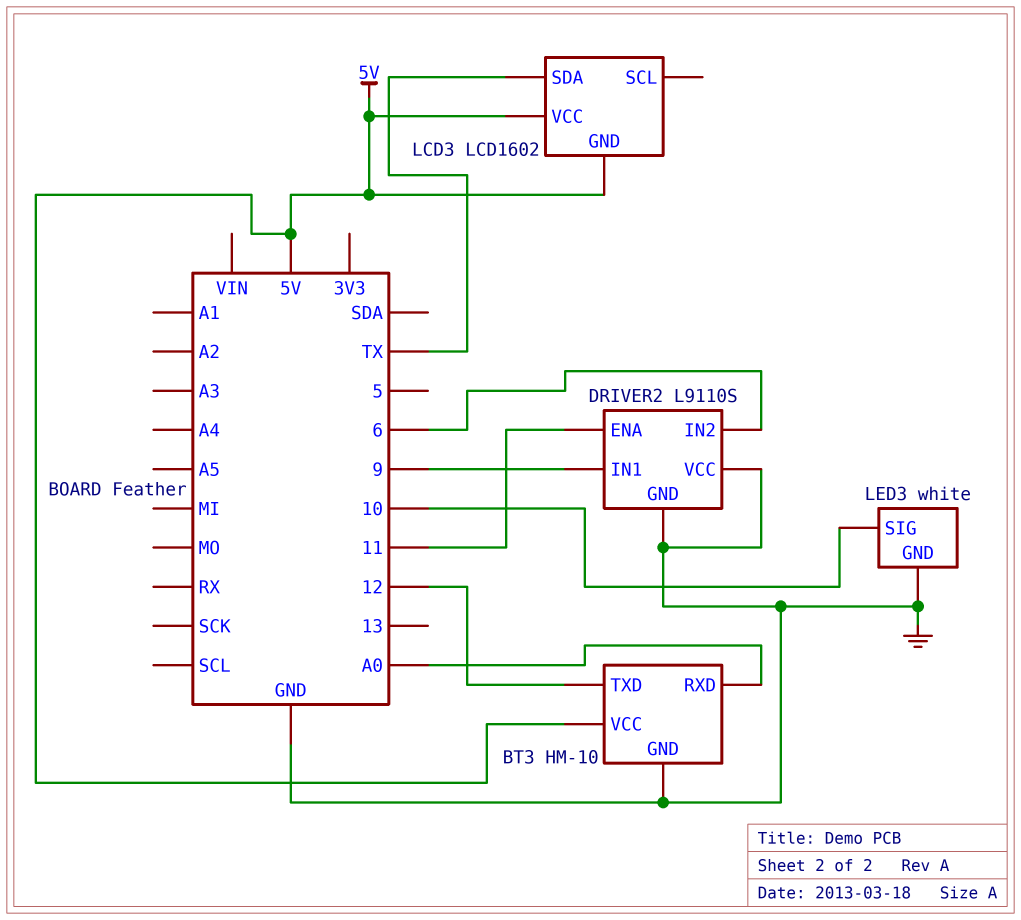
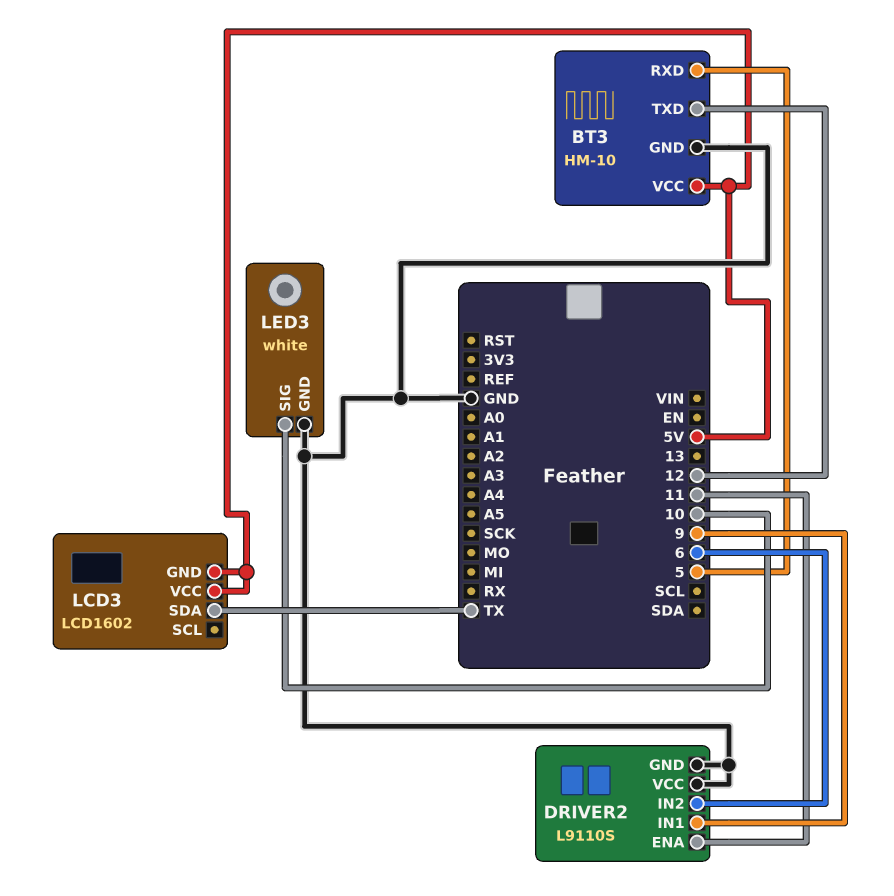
BT3 pin RXD: A0 -> 5

